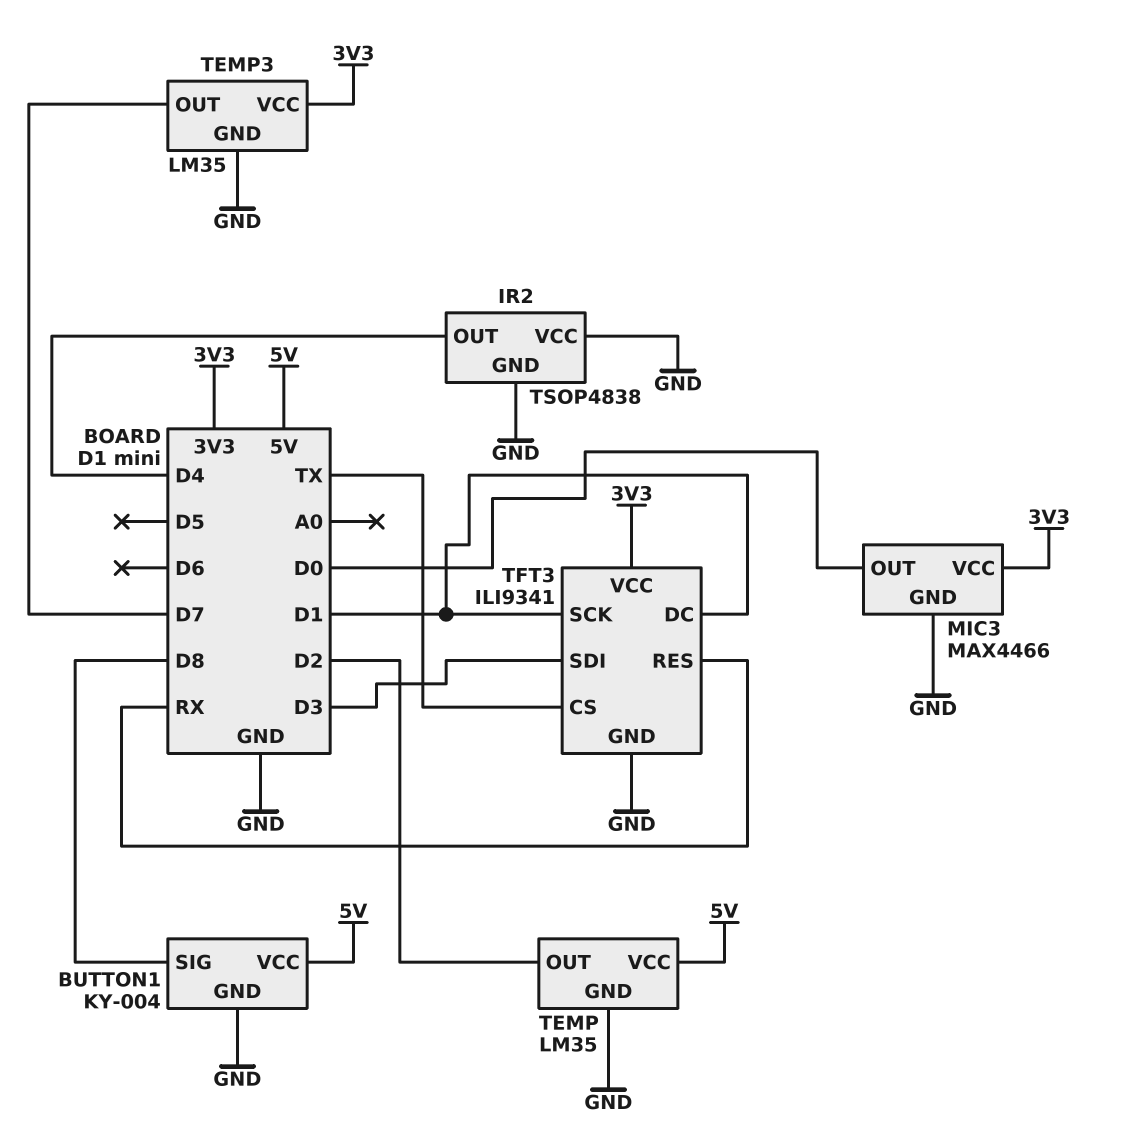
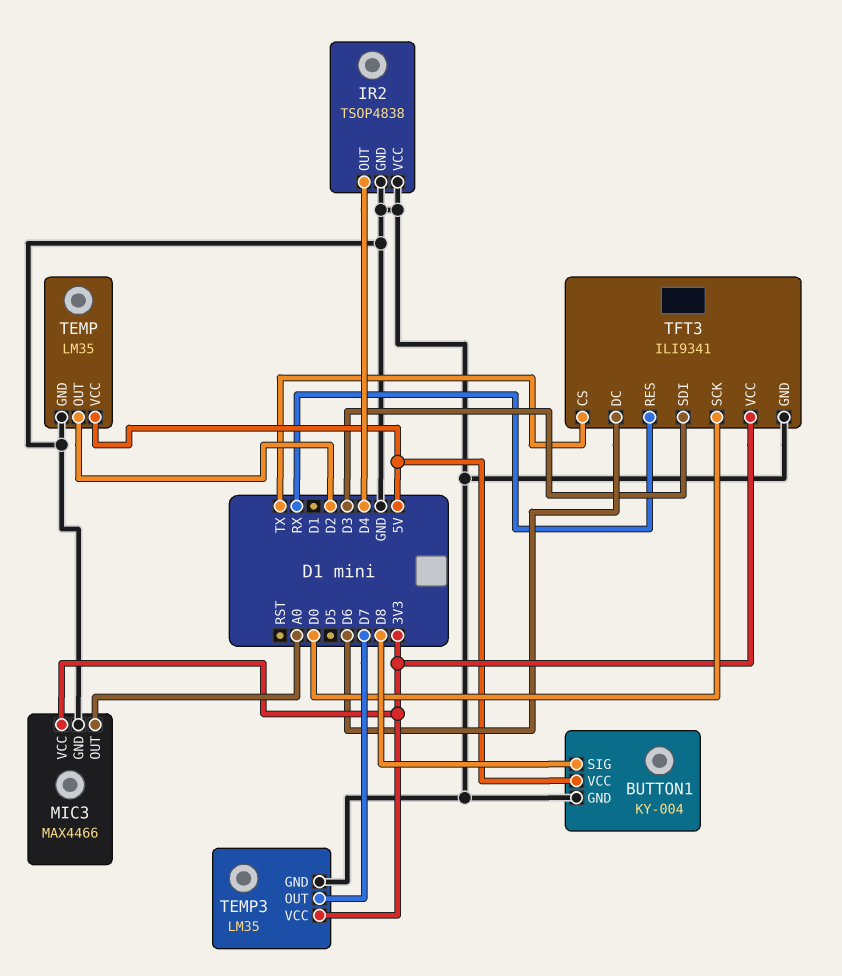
MIC3 pin OUT: D0 -> A0
TFT3 pin DC: D1 -> D6
TFT3 pin SCK: D1 -> D0

